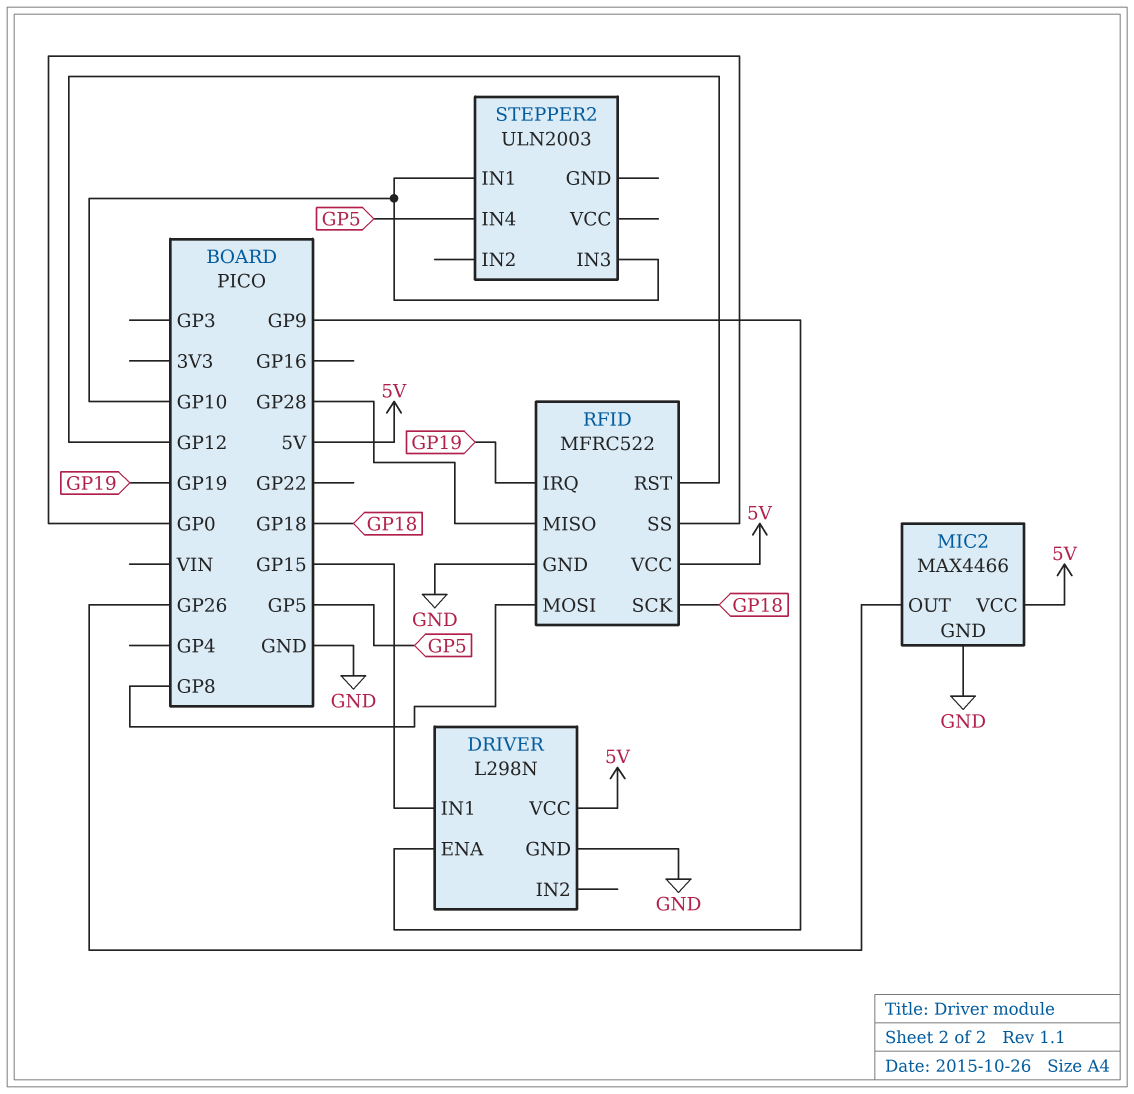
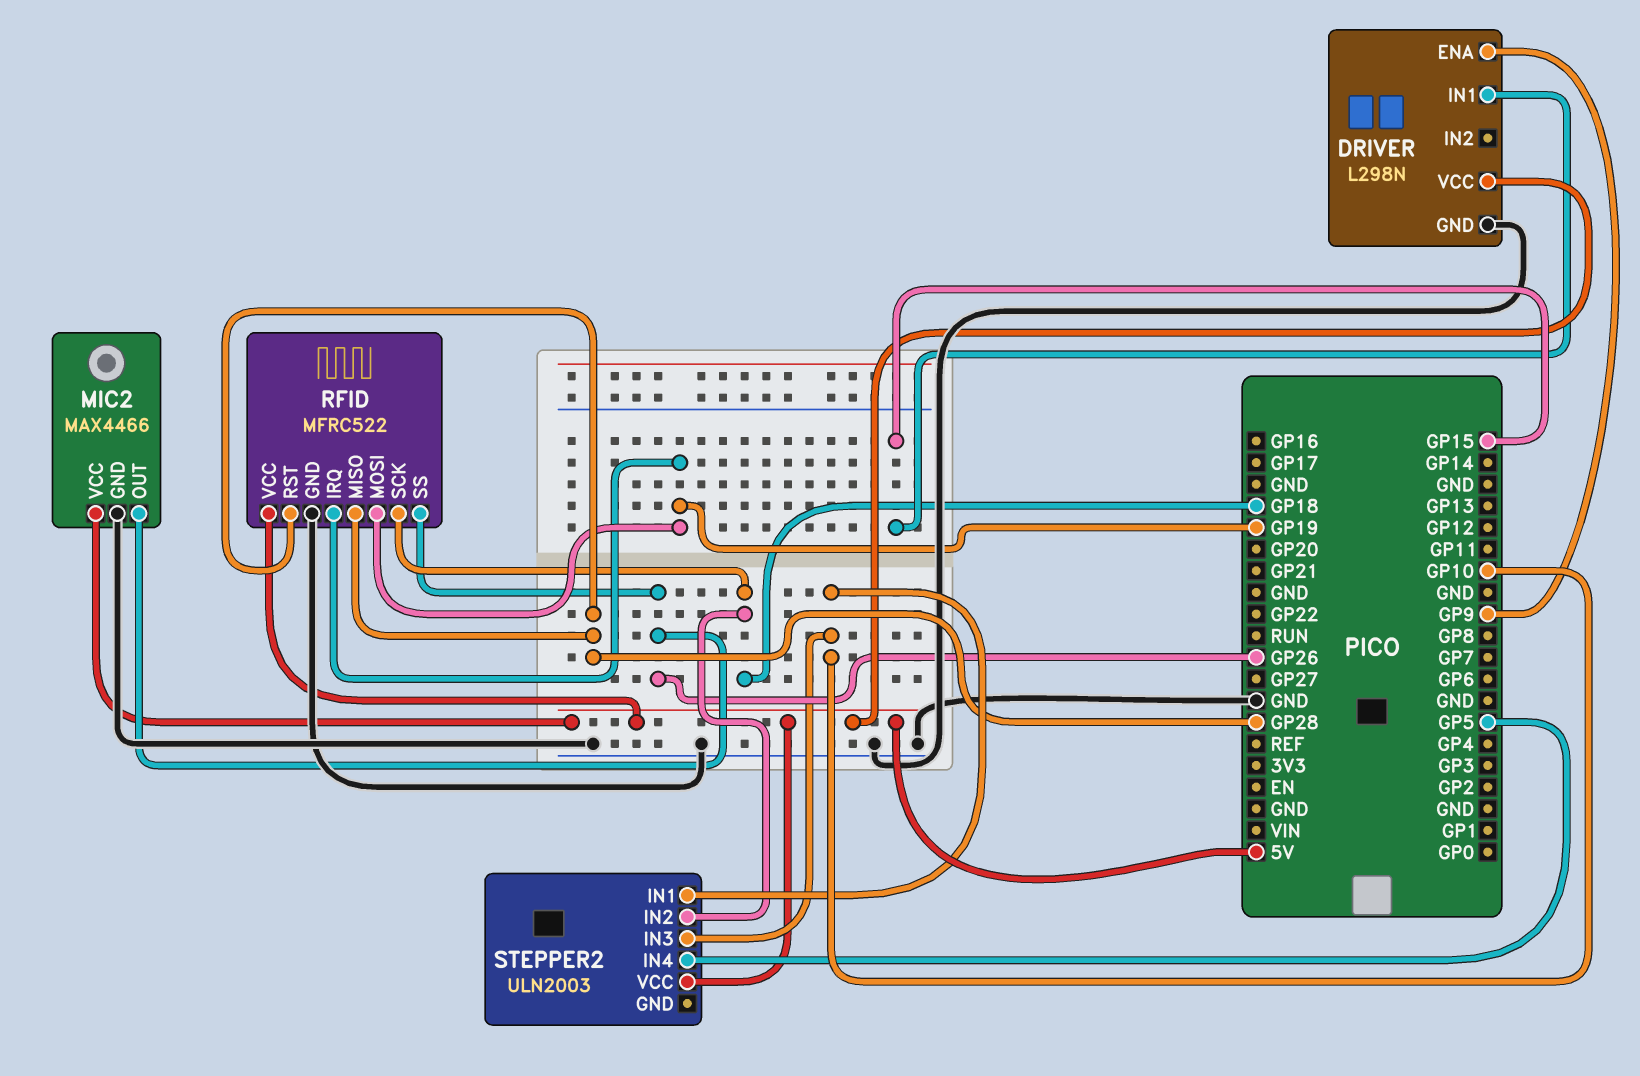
RFID pin MOSI: GP8 -> GP19
RFID pin RST: GP12 -> GP28
RFID pin SS: GP0 -> GP26
STEPPER2 pin IN2: none -> GP18
STEPPER2 pin VCC: none -> 5V

